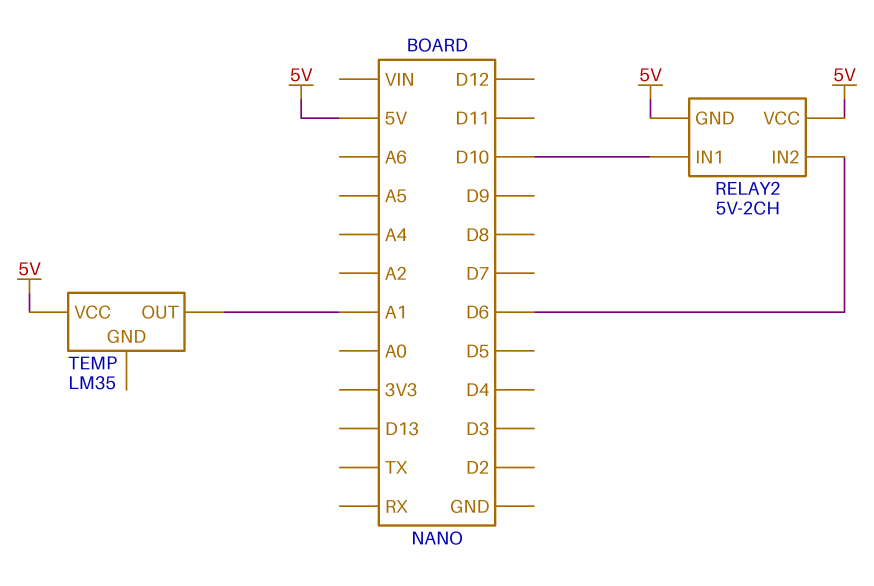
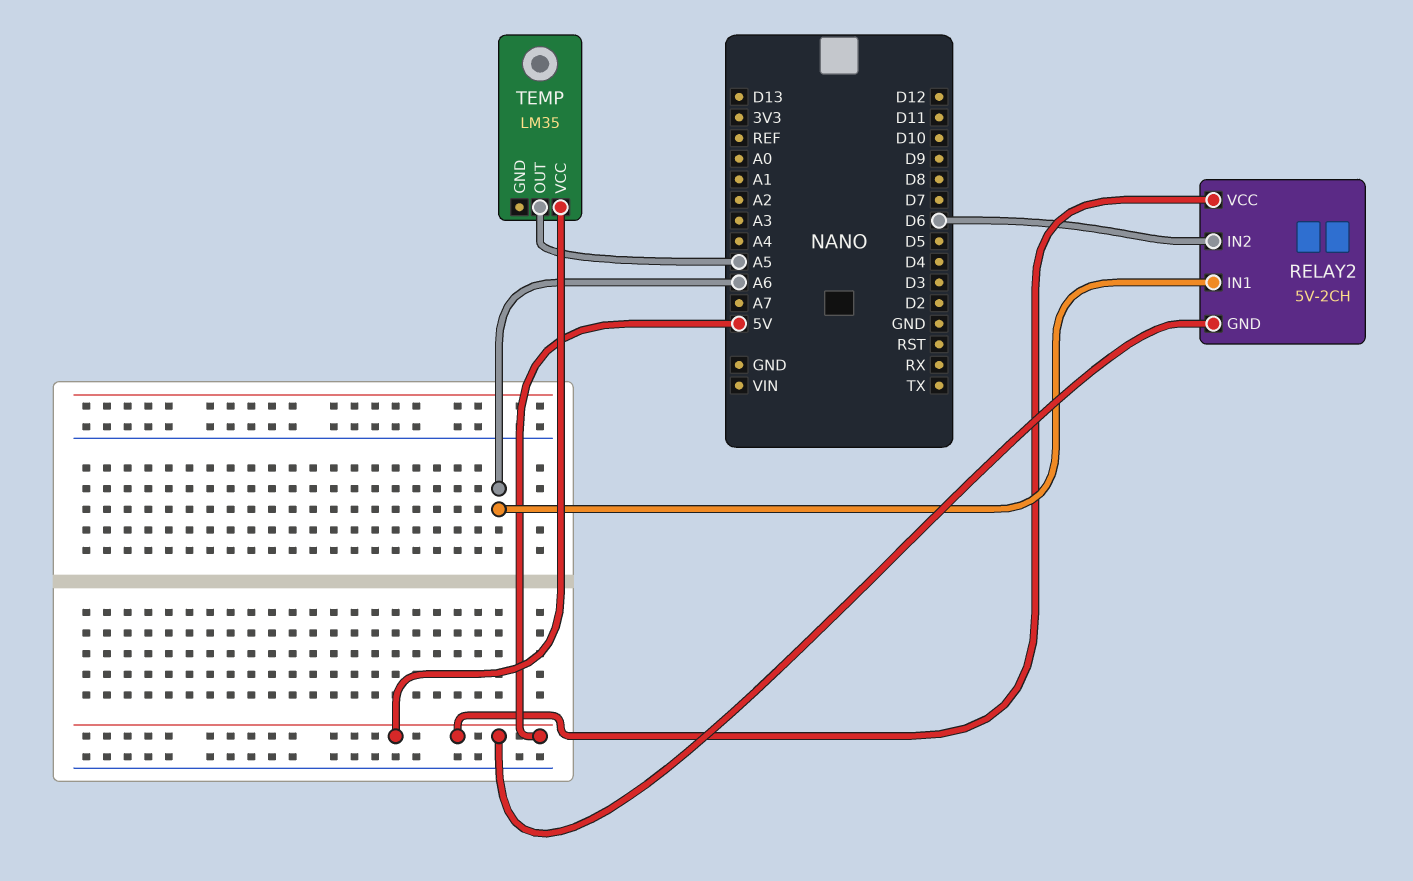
RELAY2 pin IN1: D10 -> A6
TEMP pin OUT: A1 -> A5

